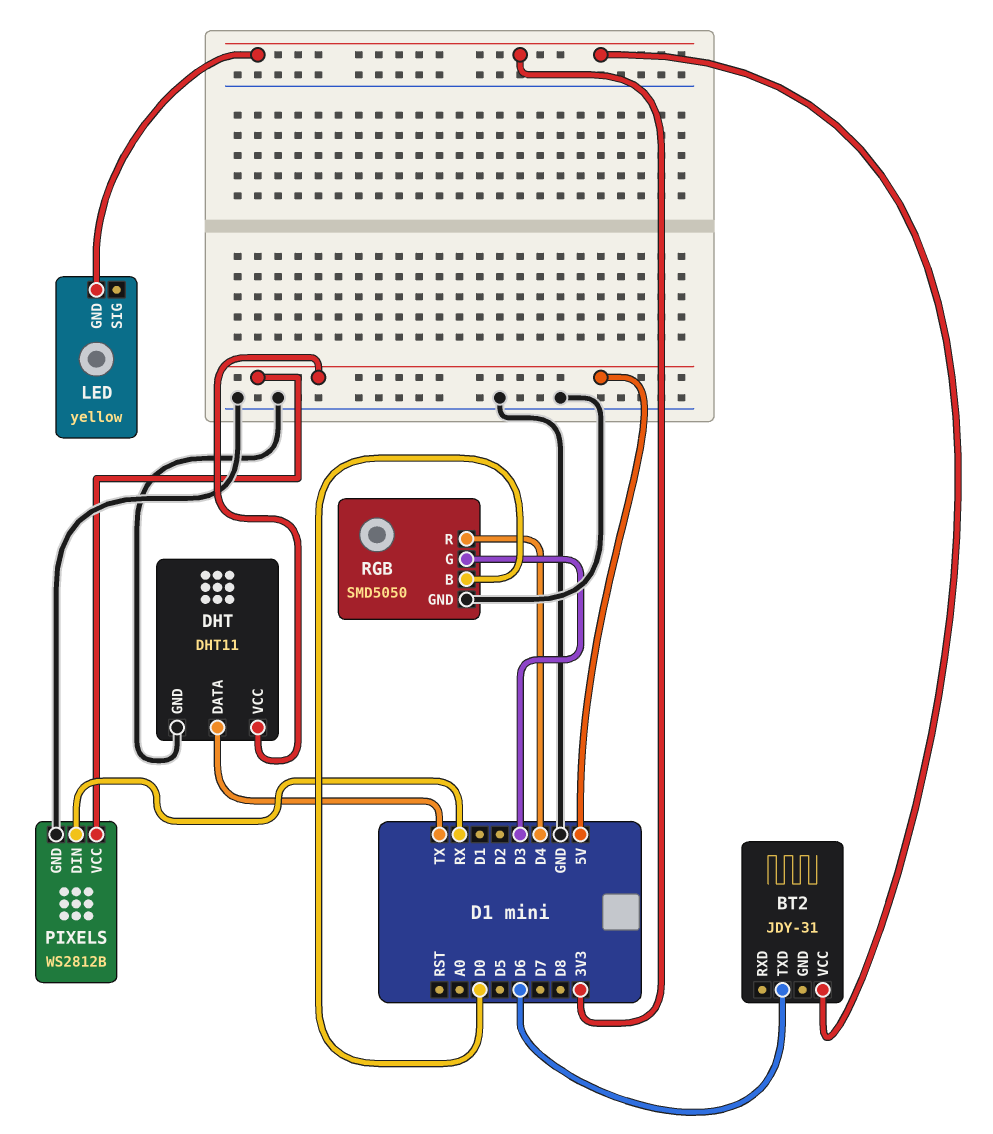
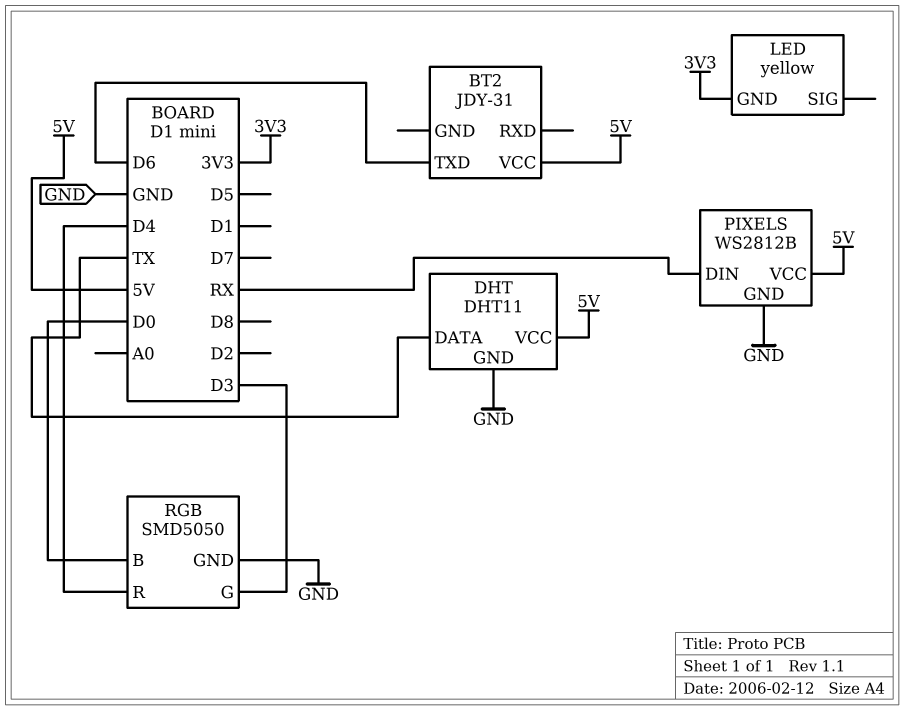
BT2 pin VCC: 3V3 -> 5V

